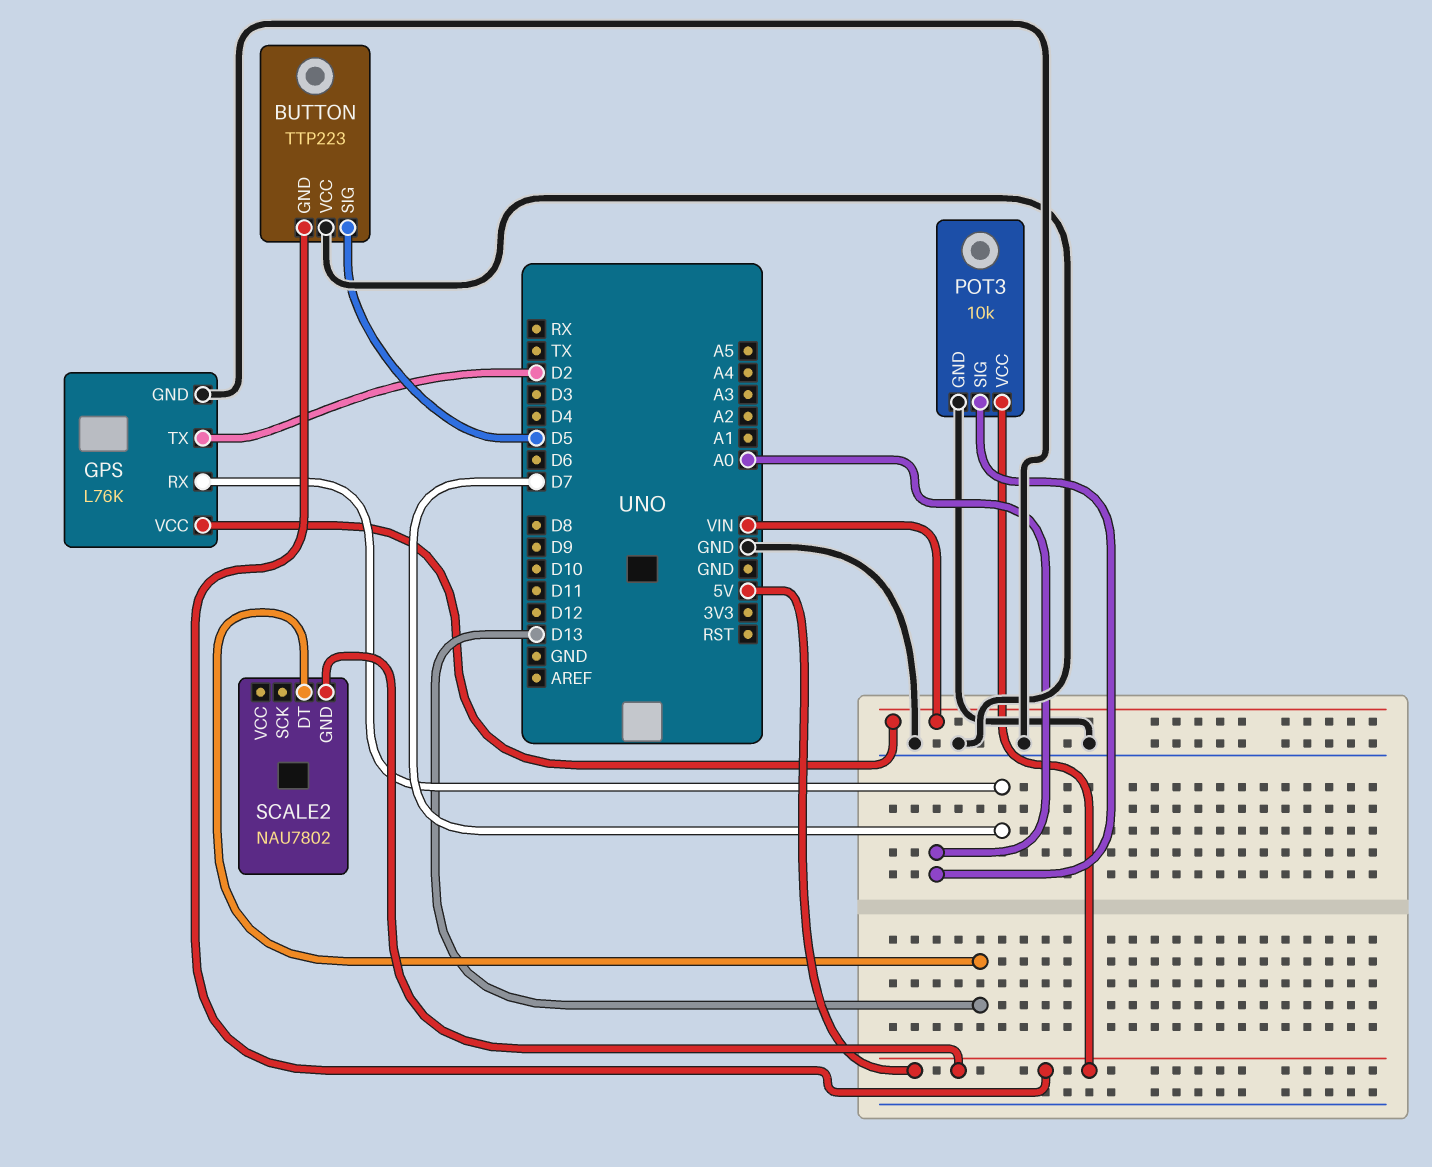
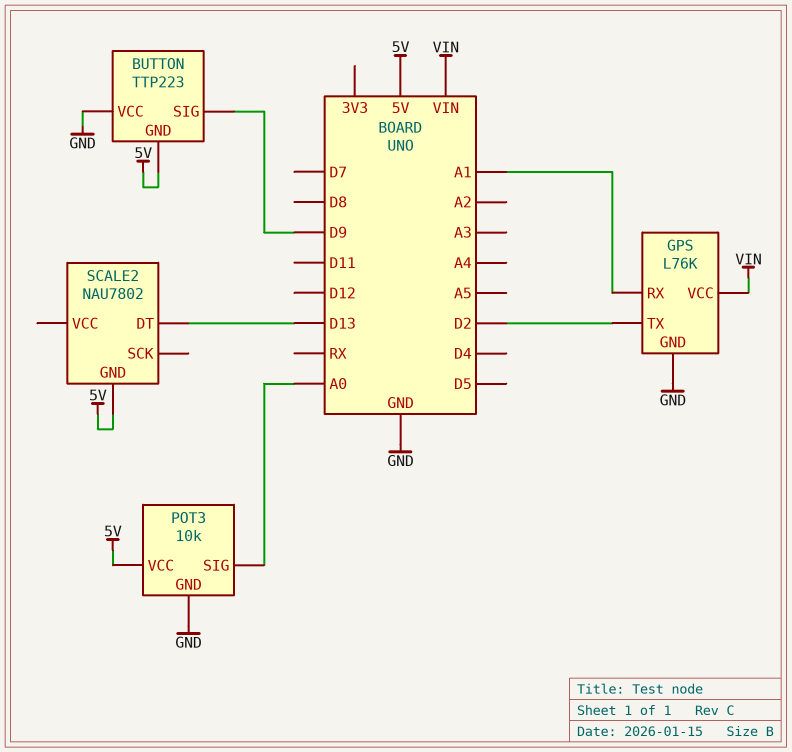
BUTTON pin SIG: D5 -> D9
GPS pin RX: D7 -> A1

